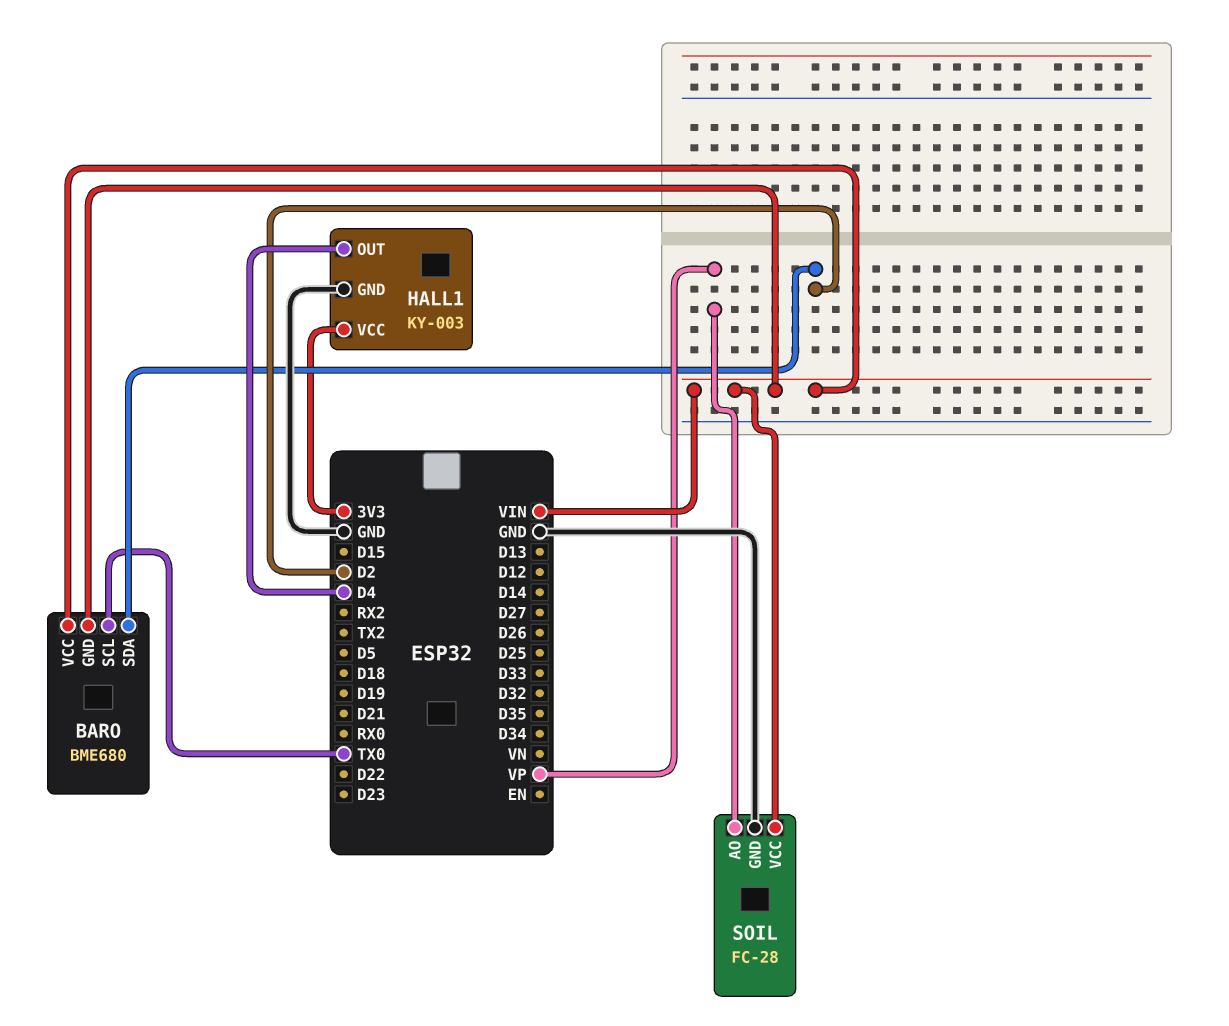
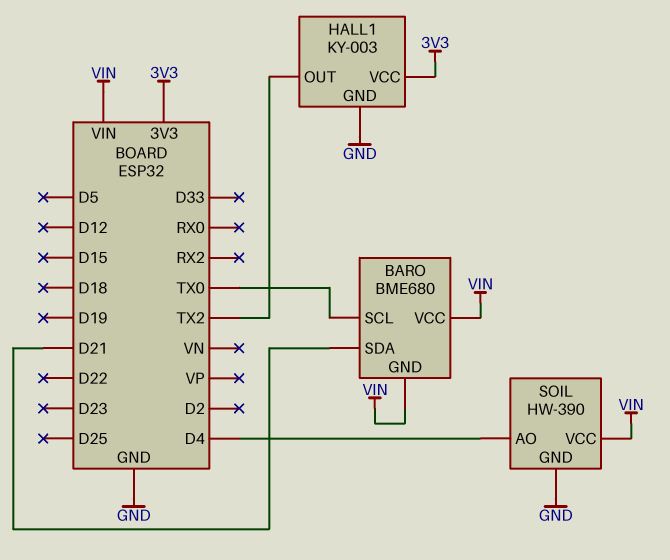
BARO pin SDA: D2 -> D21
HALL1 pin OUT: D4 -> TX2
SOIL: FC-28 -> HW-390
SOIL pin AO: VP -> D4

